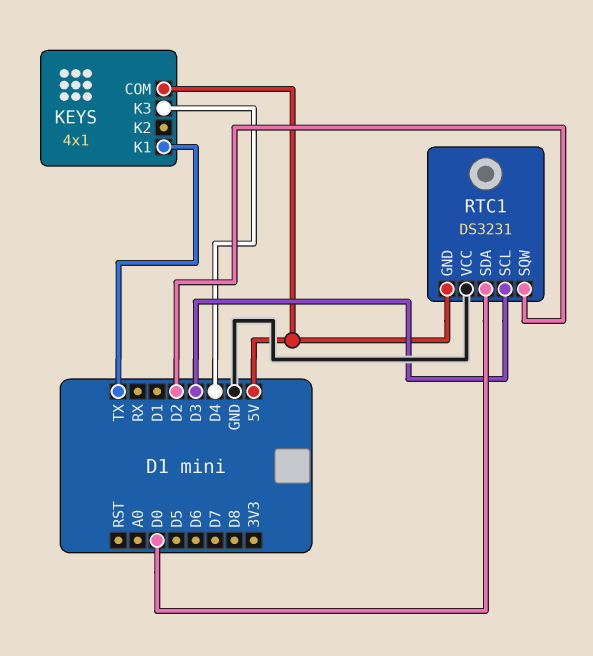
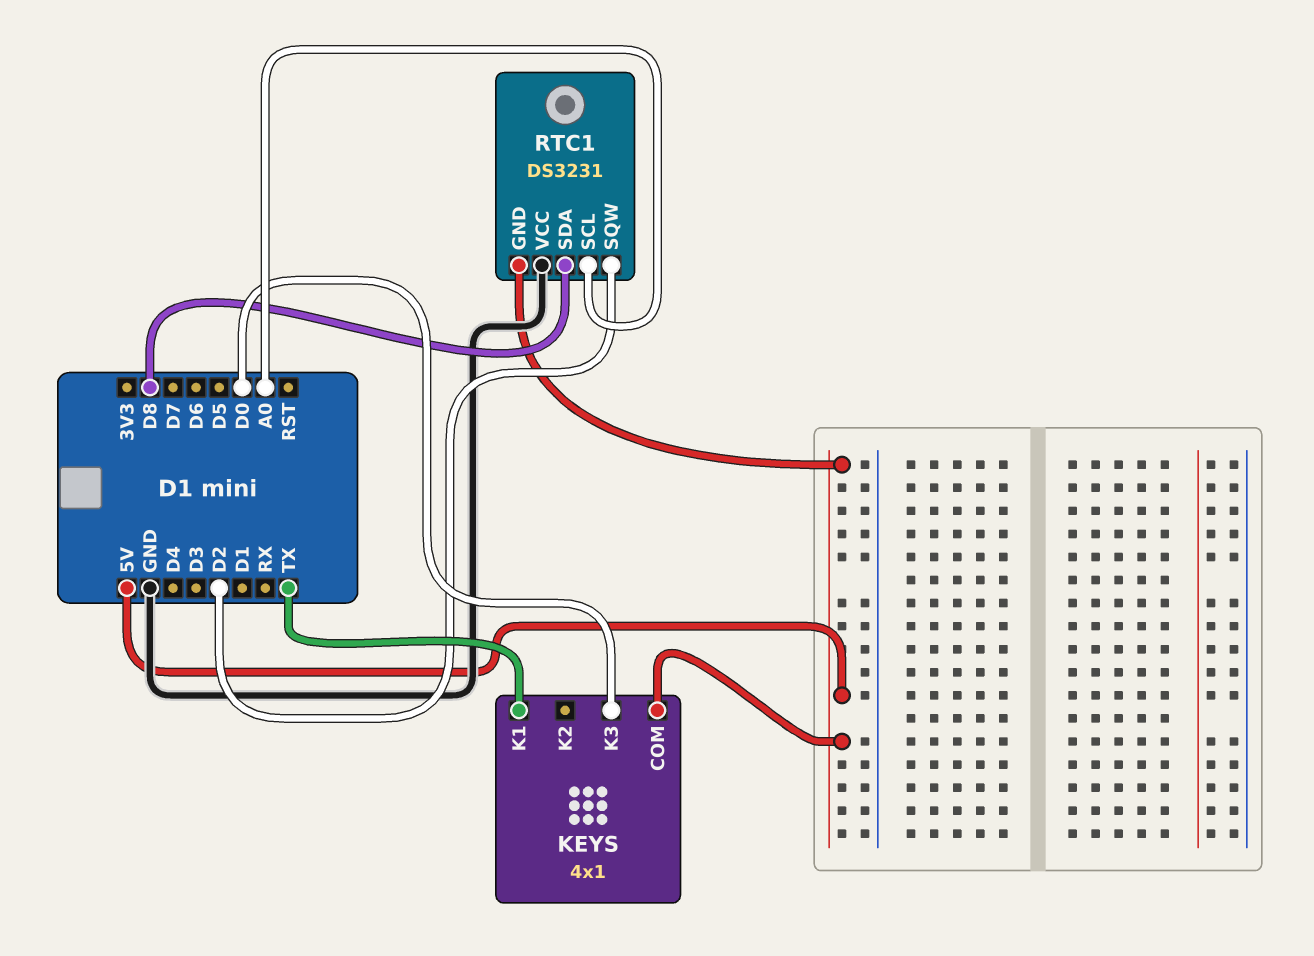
KEYS pin K3: D4 -> D0
RTC1 pin SCL: D3 -> A0
RTC1 pin SDA: D0 -> D8

